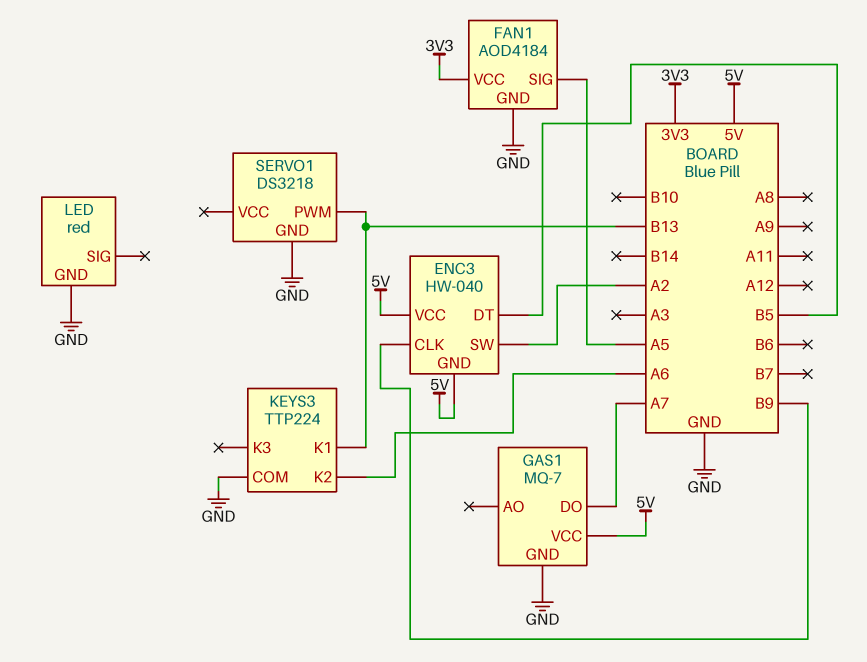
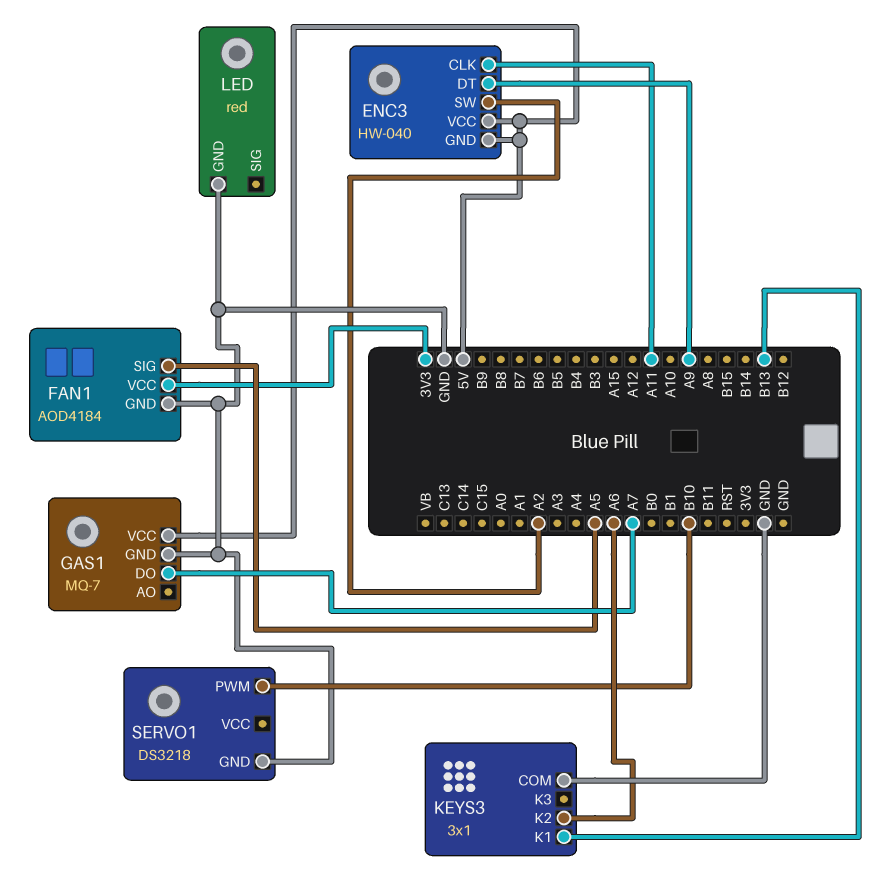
ENC3 pin CLK: B9 -> A11
ENC3 pin DT: B5 -> A9
KEYS3: TTP224 -> 3x1
SERVO1 pin PWM: B13 -> B10

